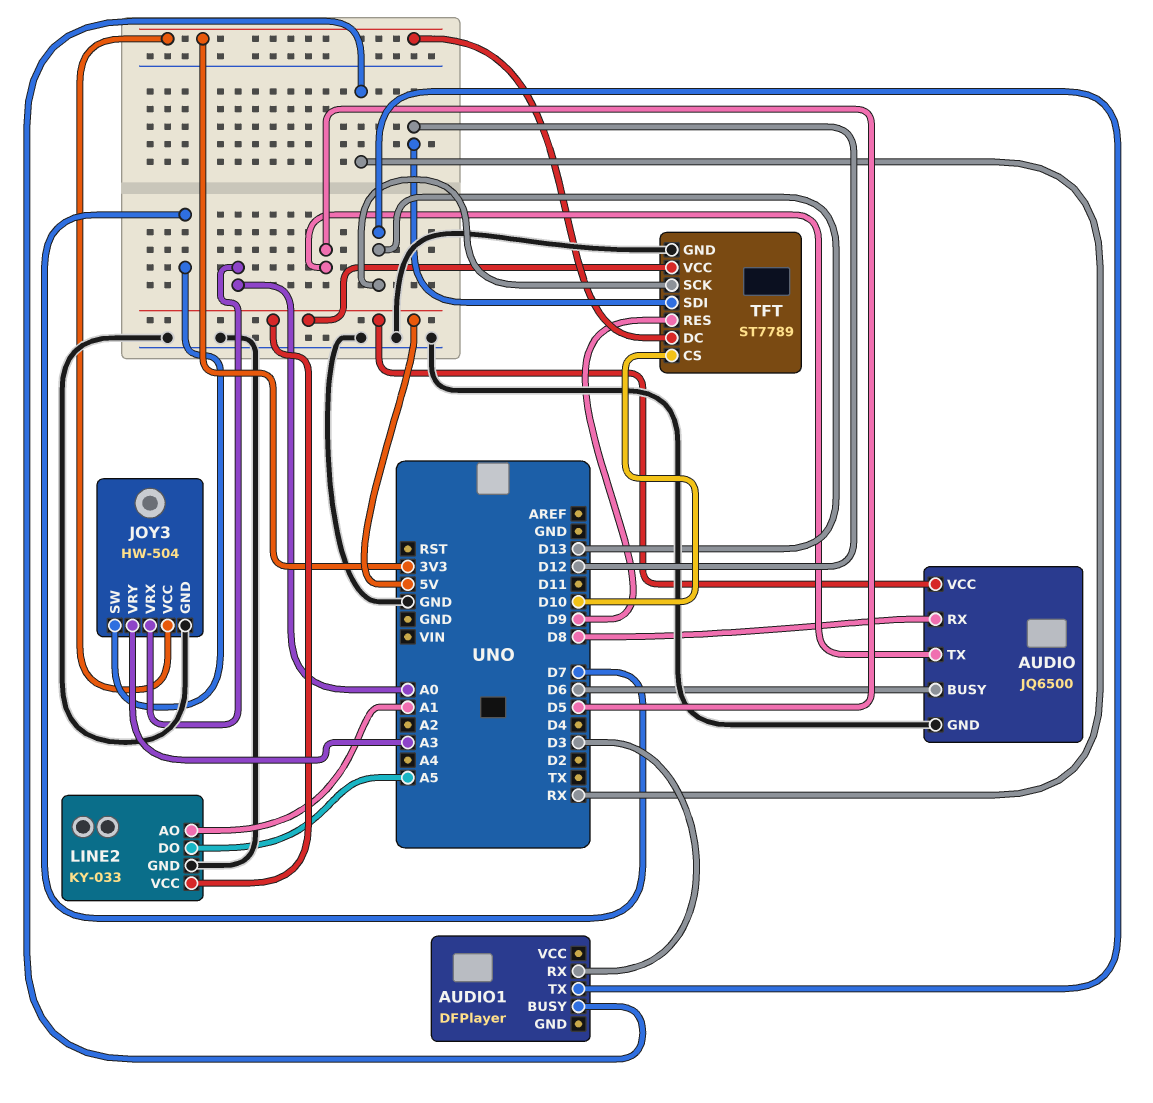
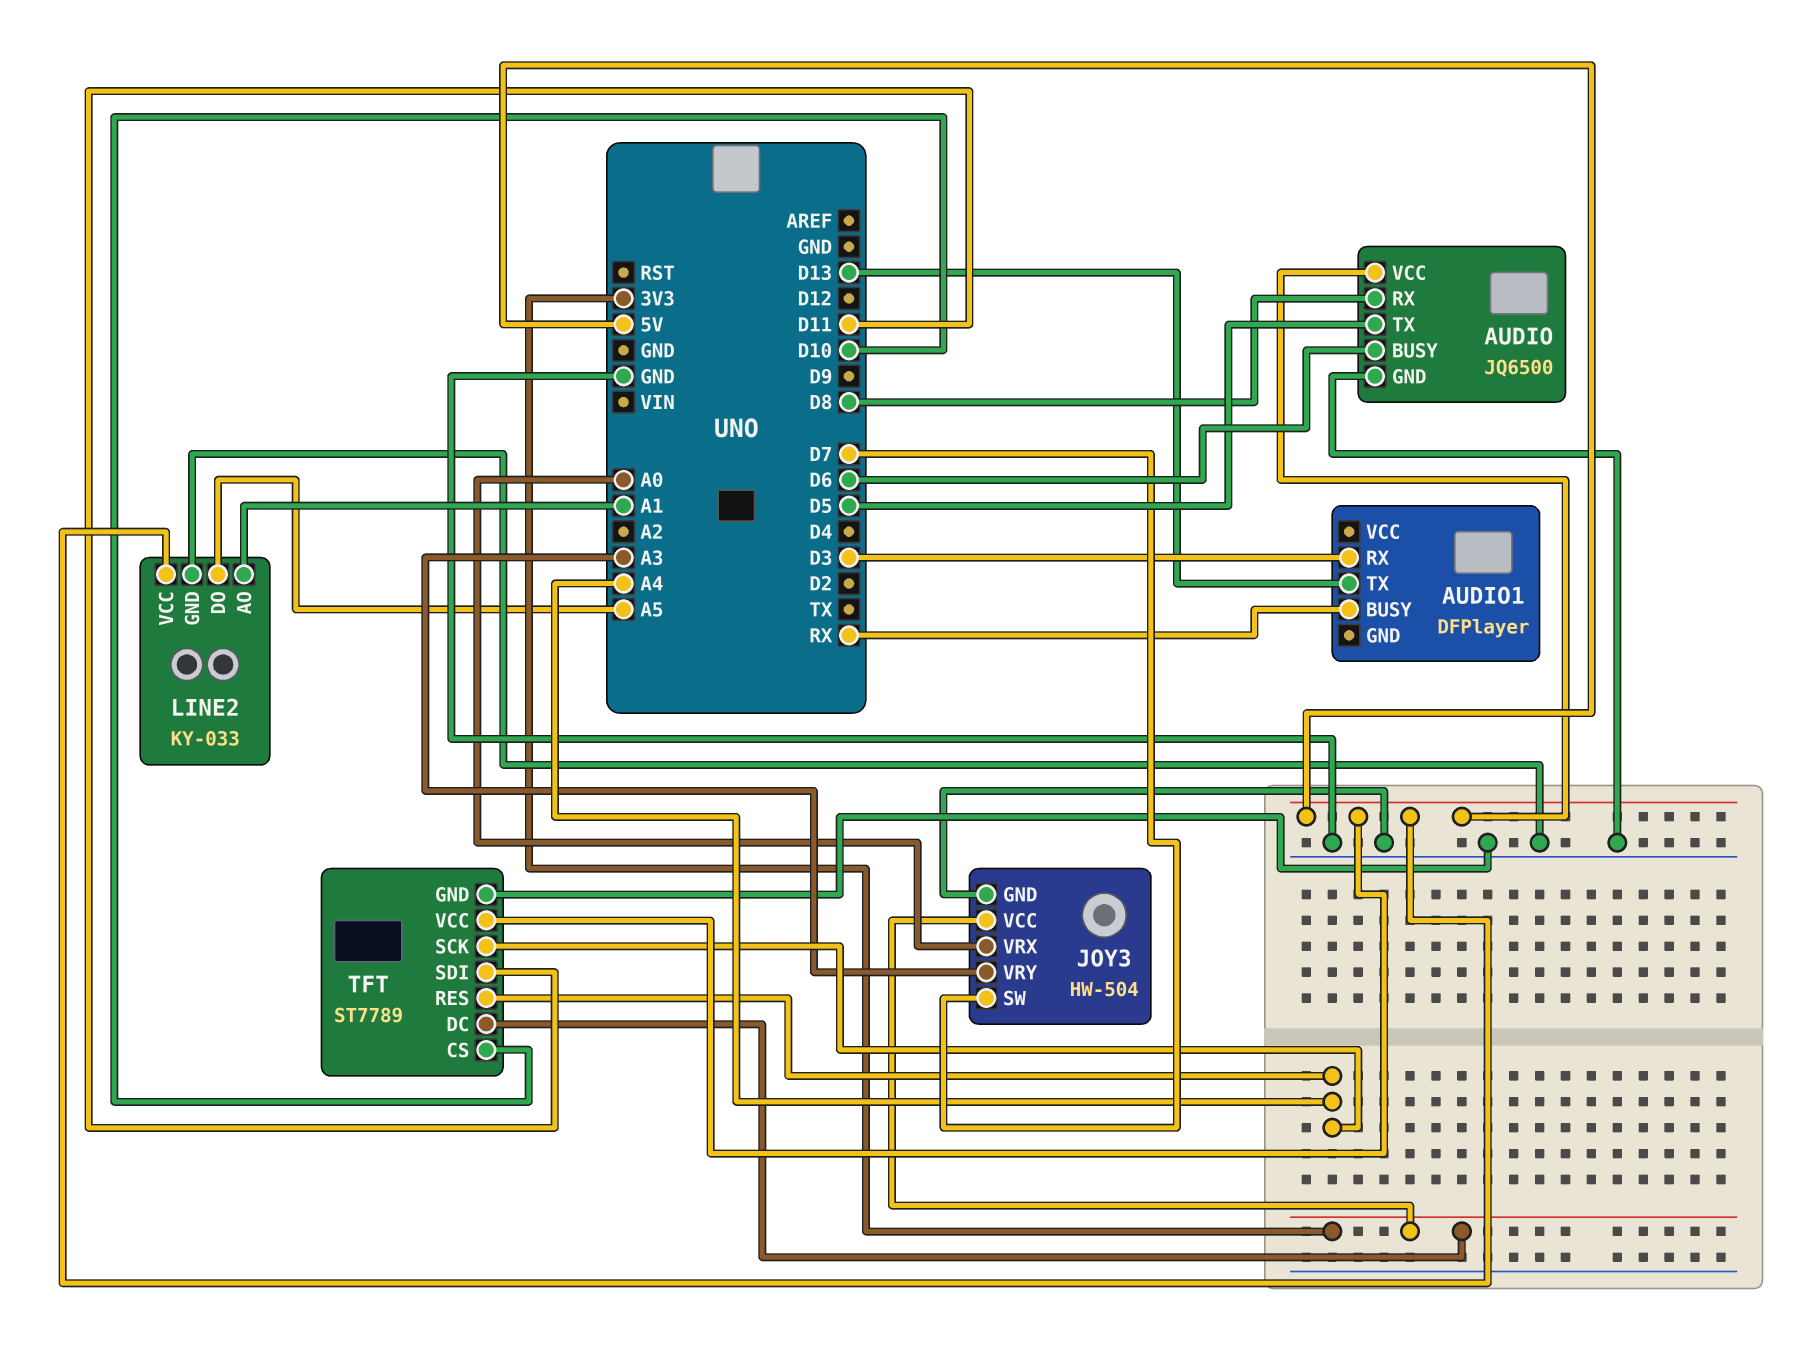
TFT pin RES: D9 -> A4
TFT pin SCK: D13 -> A4
TFT pin SDI: D12 -> D11

